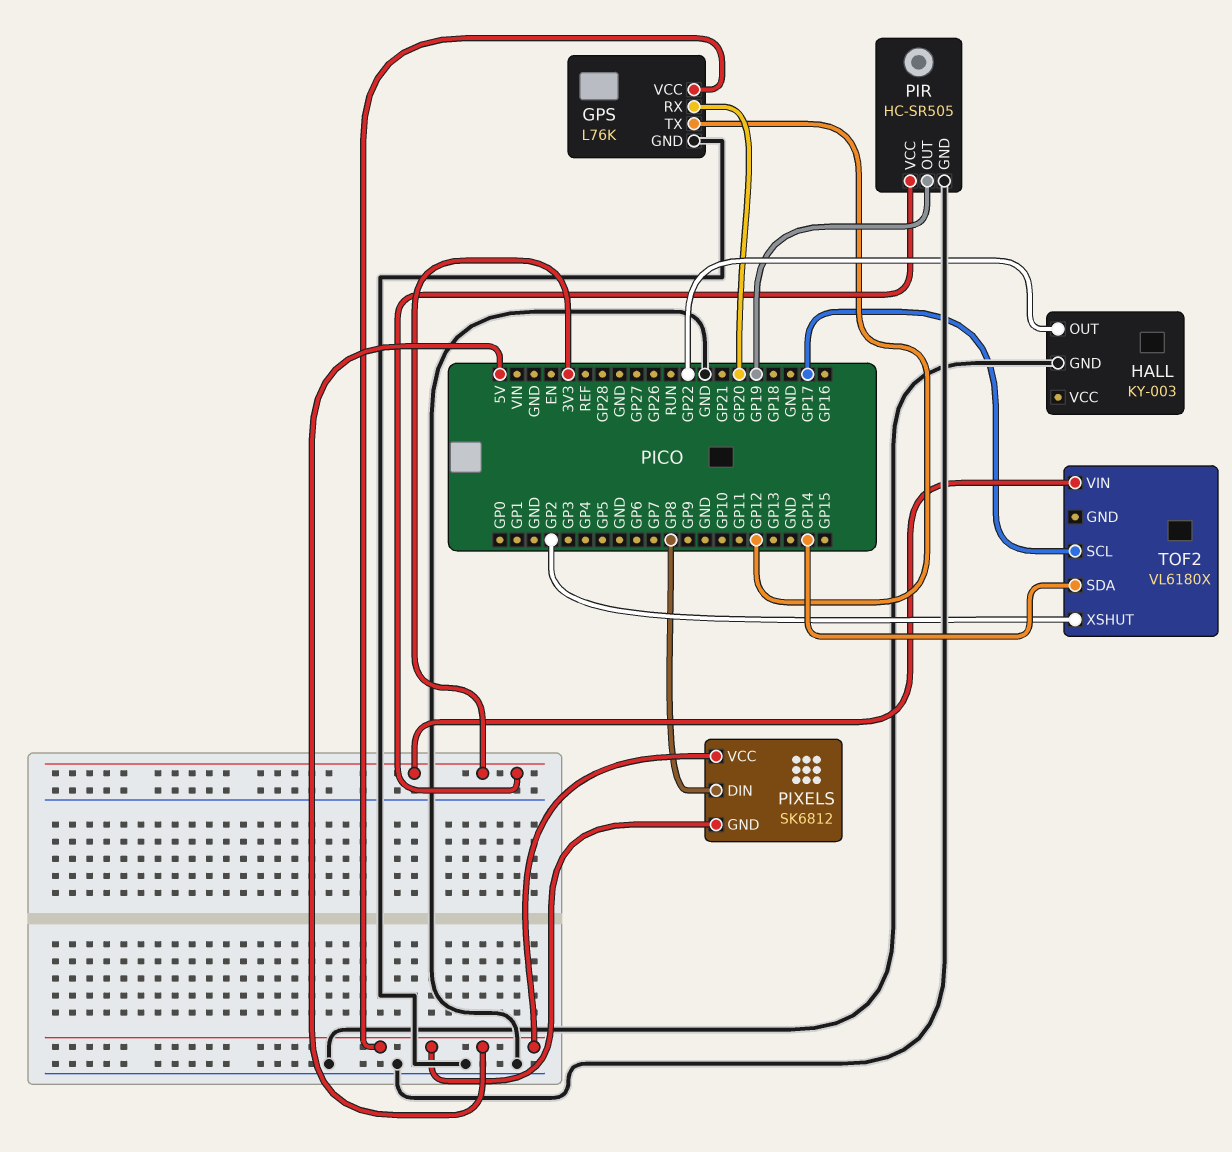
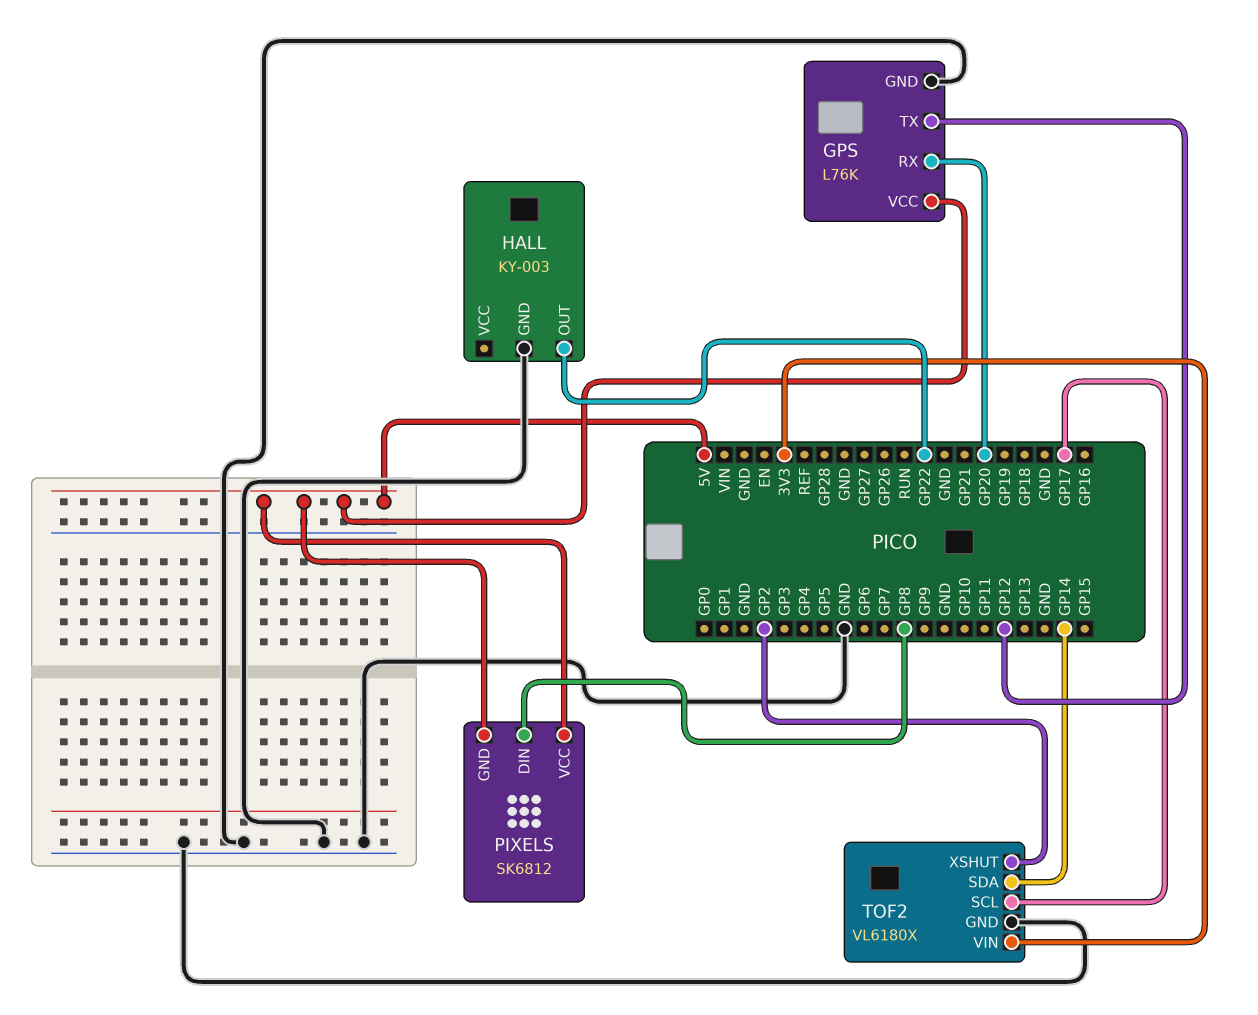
PIR: HC-SR505 -> none
PIR pin GND: GND -> none
PIR pin OUT: GP19 -> none
PIR pin VCC: 3V3 -> none
TOF2 pin GND: none -> GND

